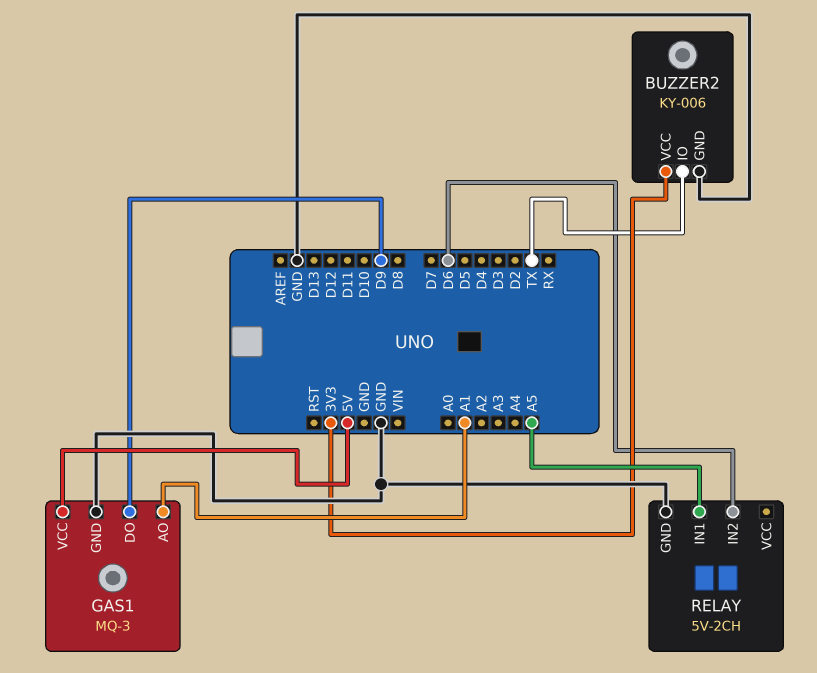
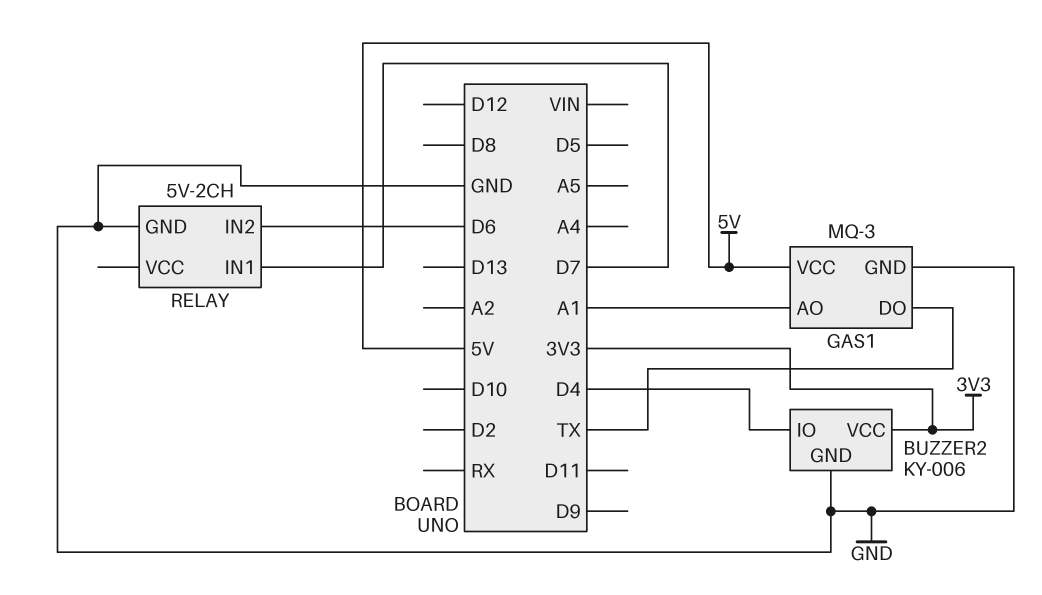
BUZZER2 pin IO: TX -> D4
GAS1 pin DO: D9 -> TX
RELAY pin IN1: A5 -> D7

